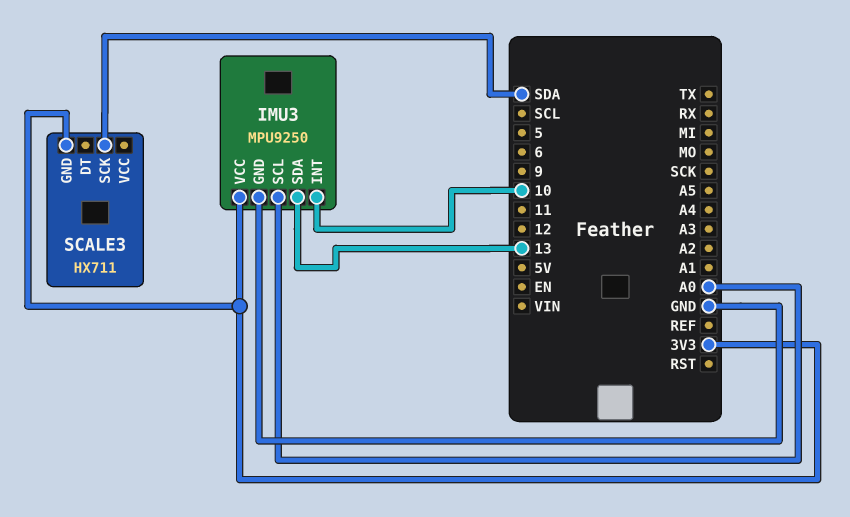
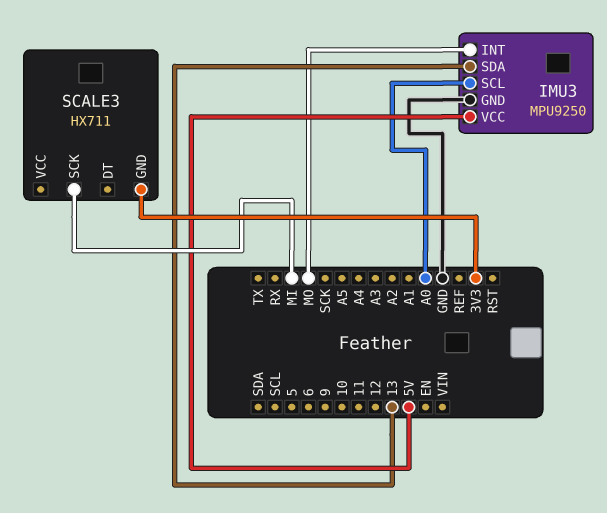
IMU3 pin INT: 10 -> MO
IMU3 pin VCC: 3V3 -> 5V
SCALE3 pin SCK: SDA -> MI

